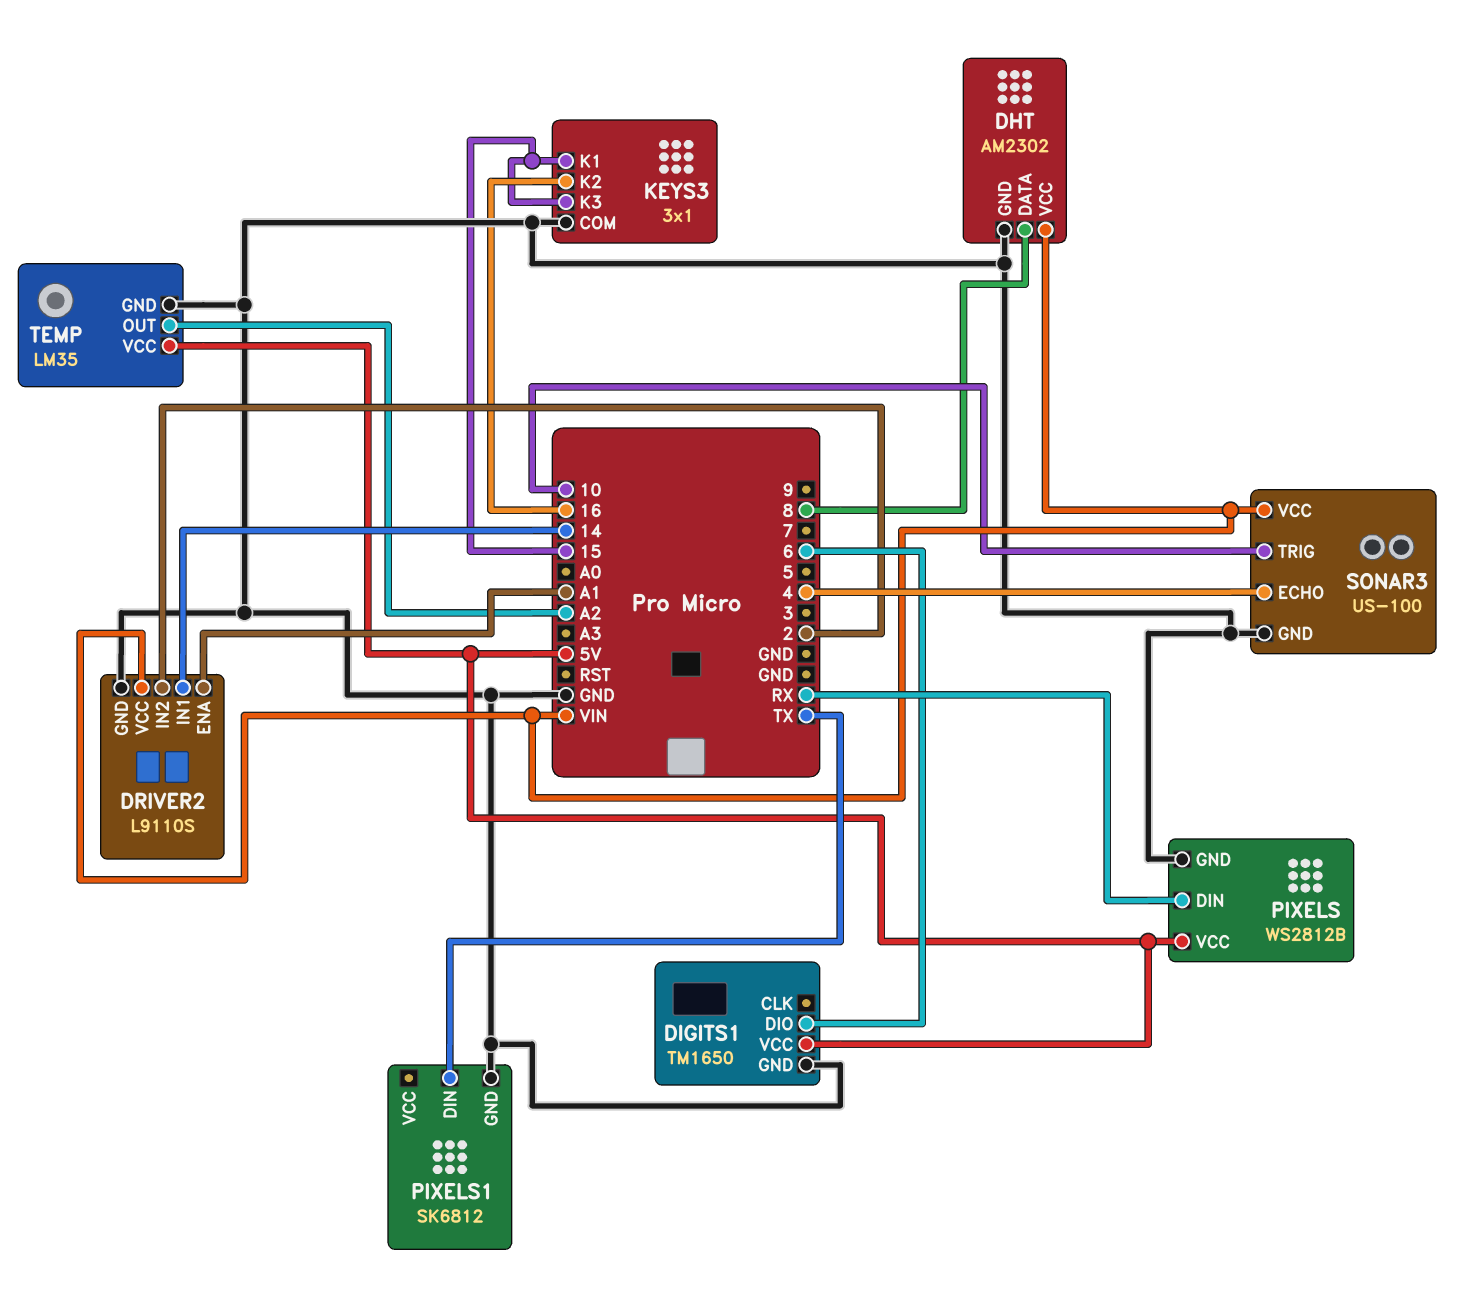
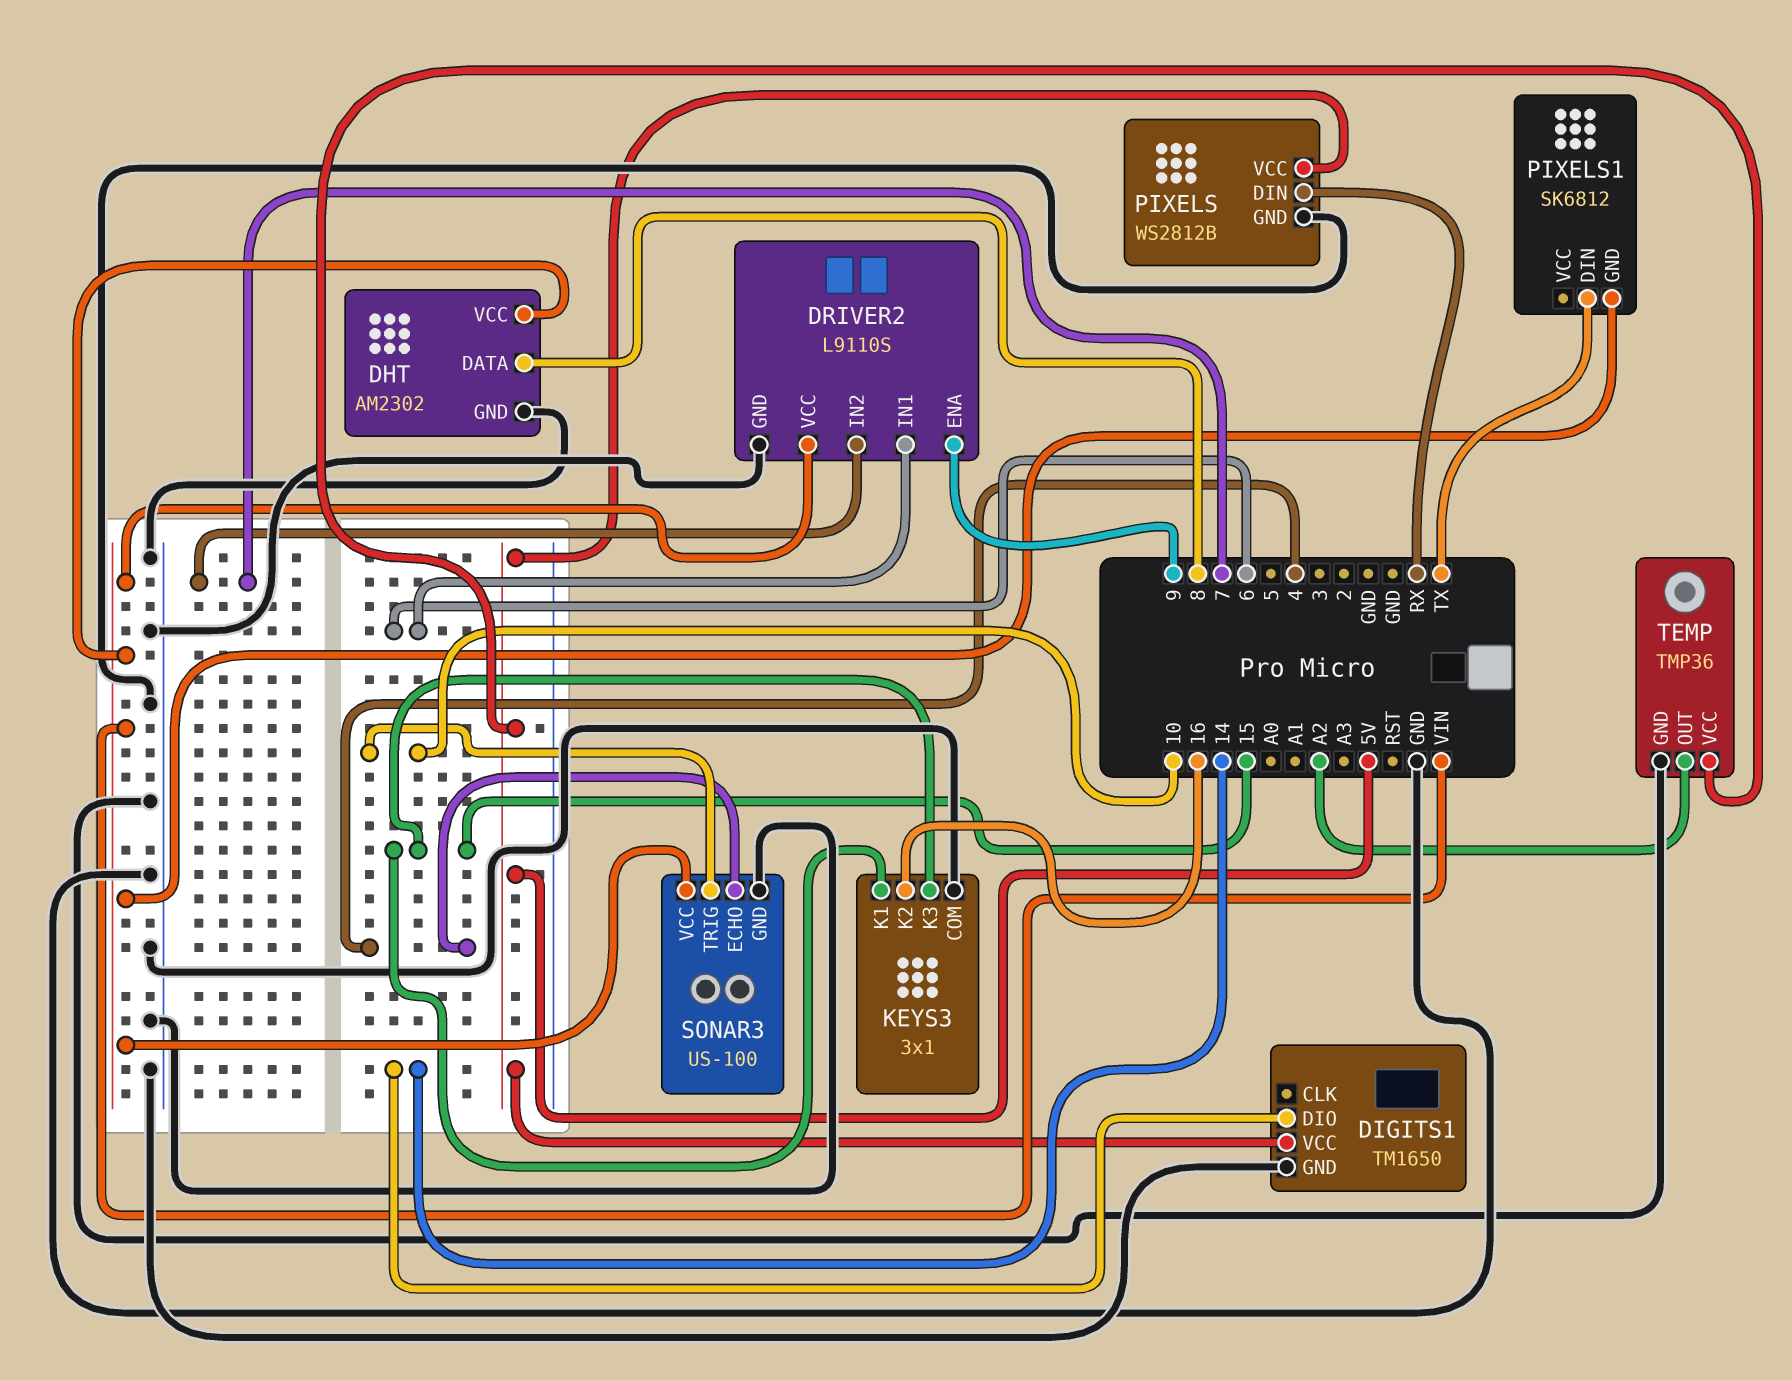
DIGITS1 pin DIO: 6 -> 14
DRIVER2 pin ENA: A1 -> 9
DRIVER2 pin IN1: 14 -> 6
DRIVER2 pin IN2: 2 -> 7
PIXELS1 pin GND: GND -> VIN
TEMP: LM35 -> TMP36

